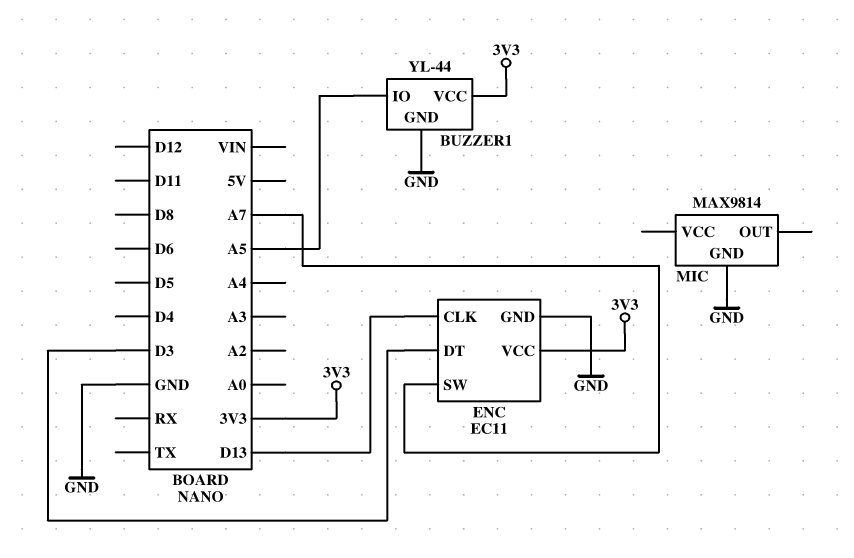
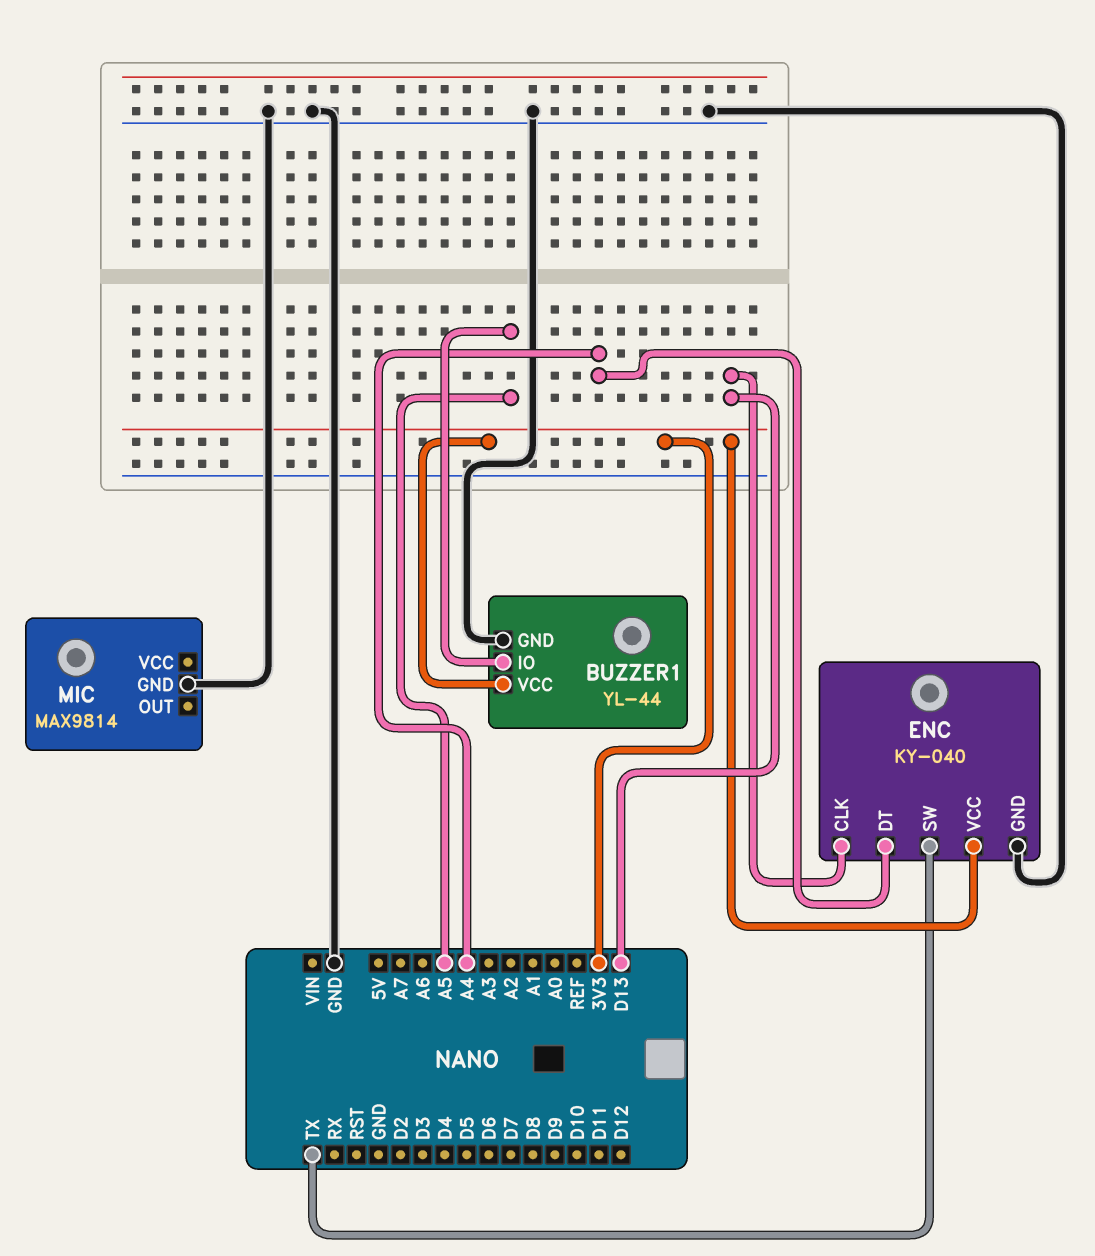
ENC: EC11 -> KY-040
ENC pin DT: D3 -> A4
ENC pin SW: A7 -> TX

